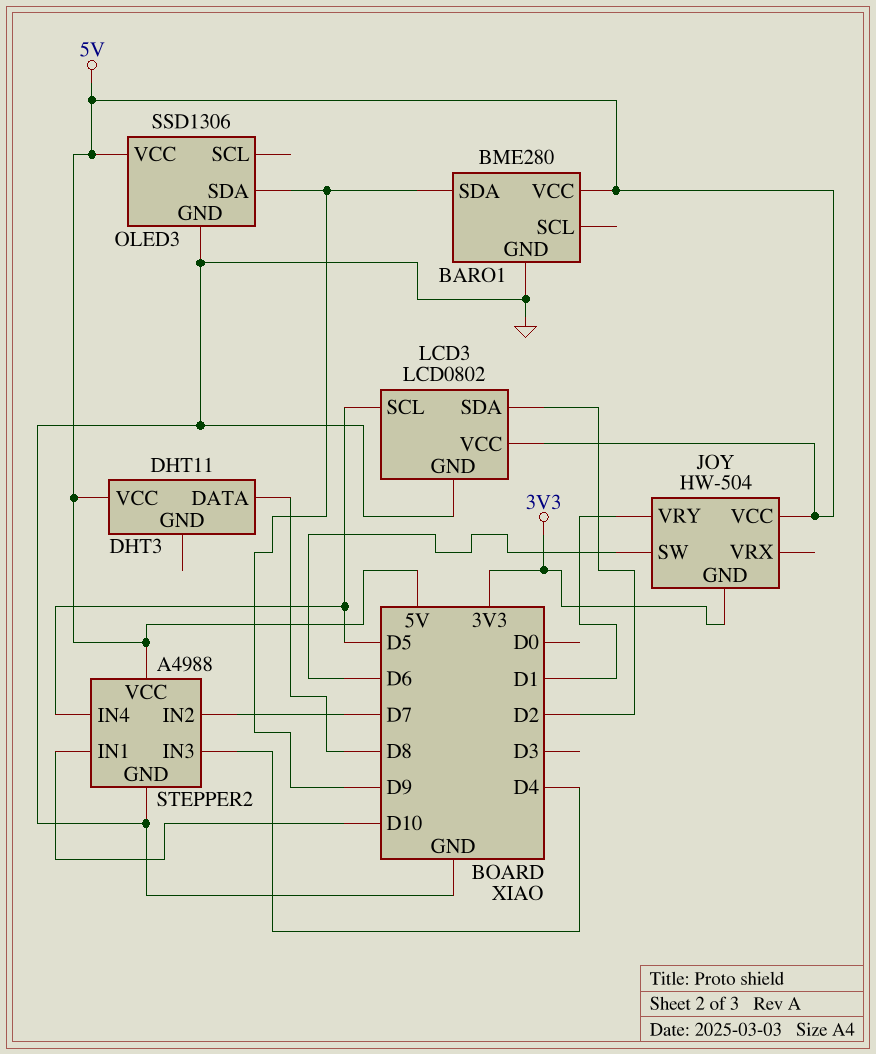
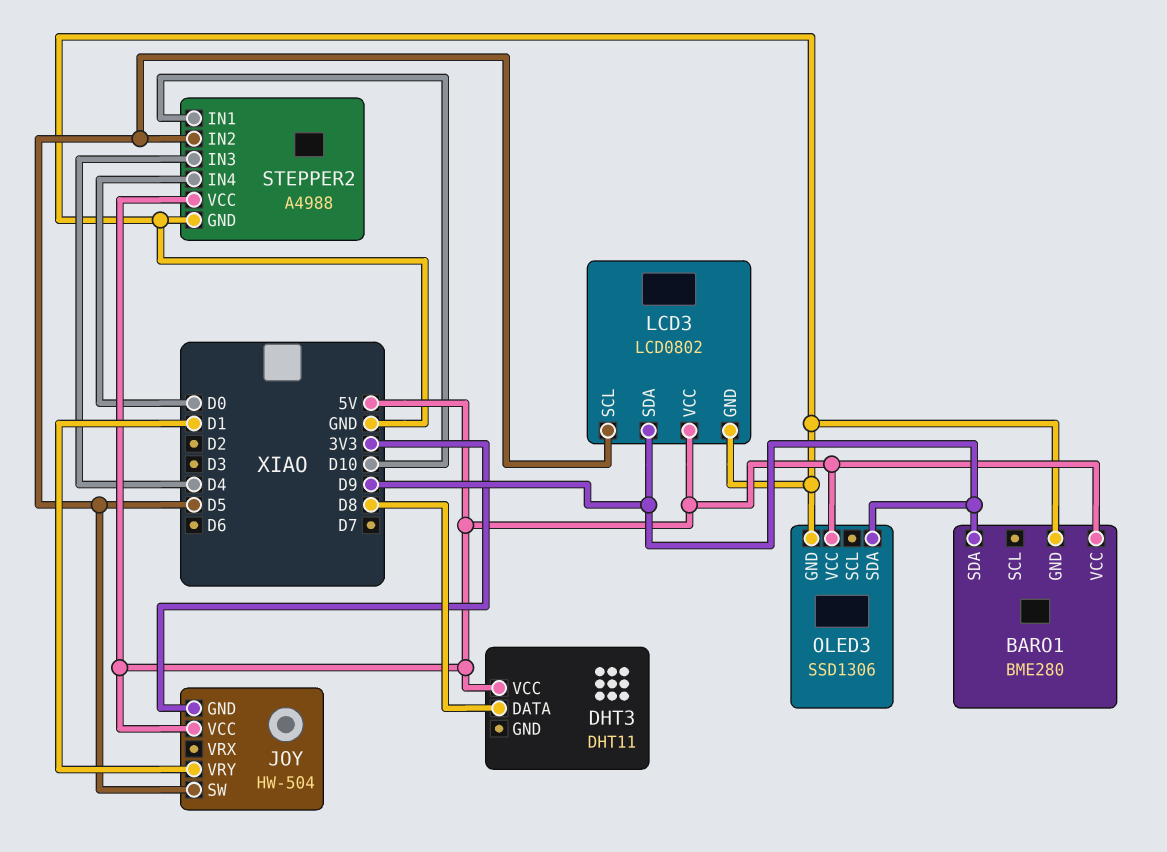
JOY pin SW: D6 -> D5
LCD3 pin SDA: D2 -> D9
STEPPER2 pin IN2: D7 -> D5
STEPPER2 pin IN4: D5 -> D0

